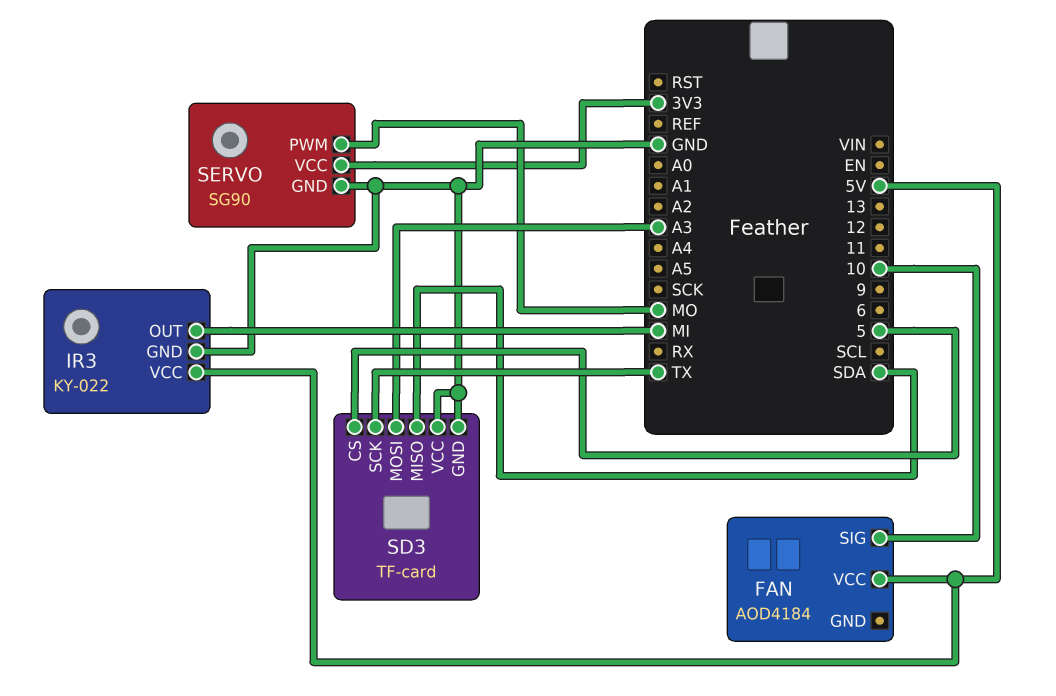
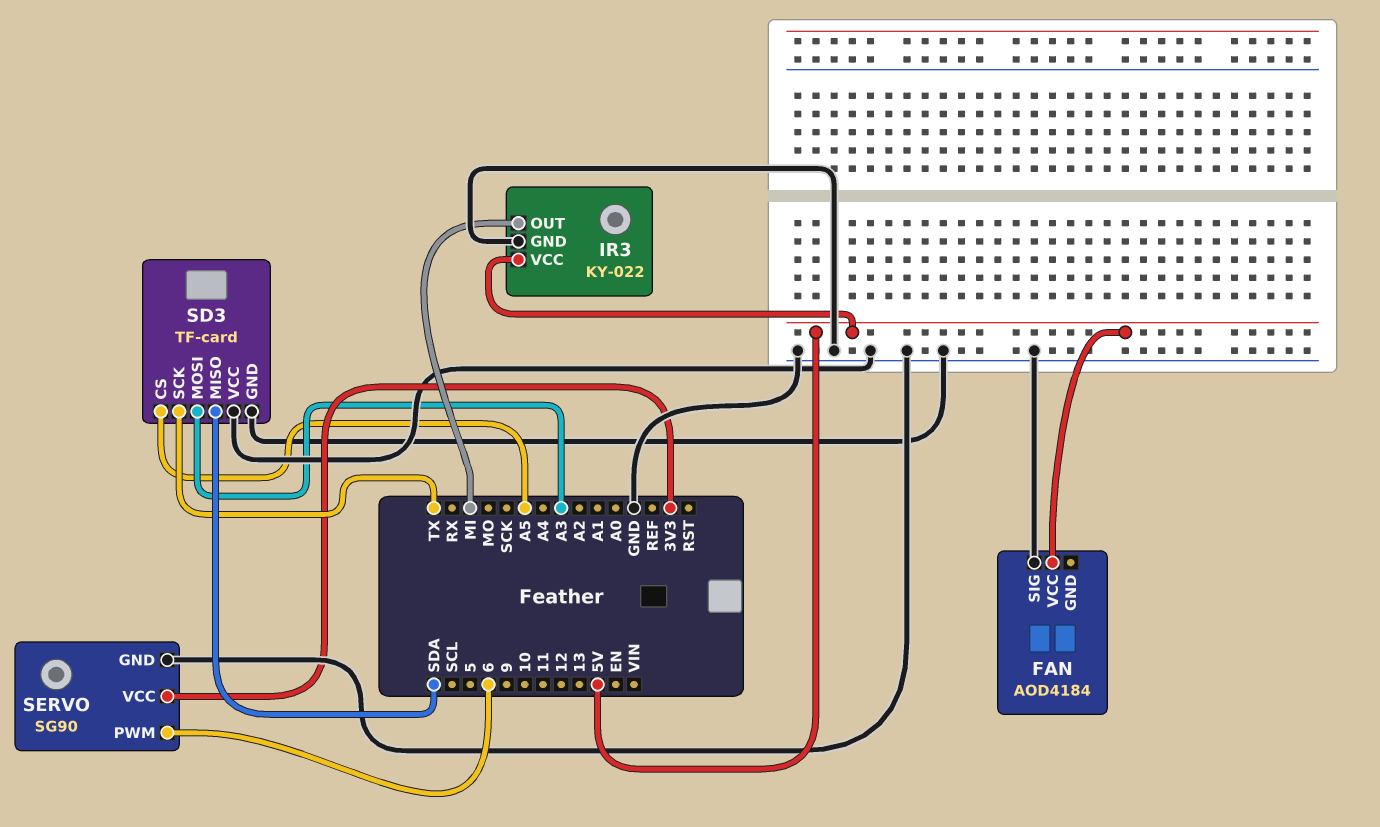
FAN pin SIG: 10 -> GND
SD3 pin CS: 5 -> A5
SERVO pin PWM: MO -> 6

